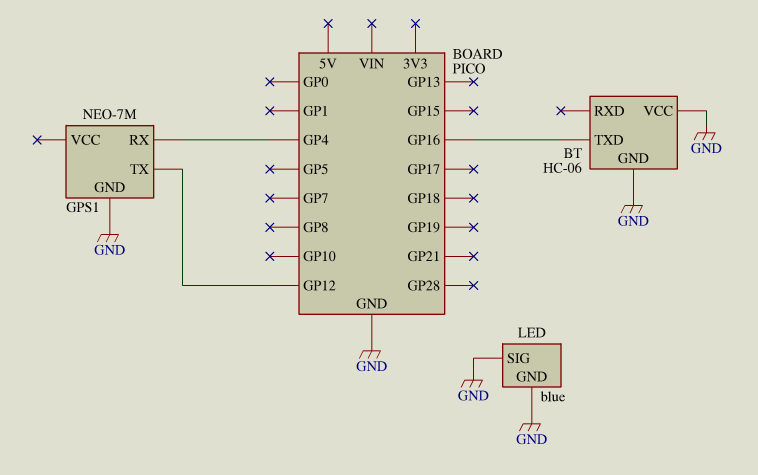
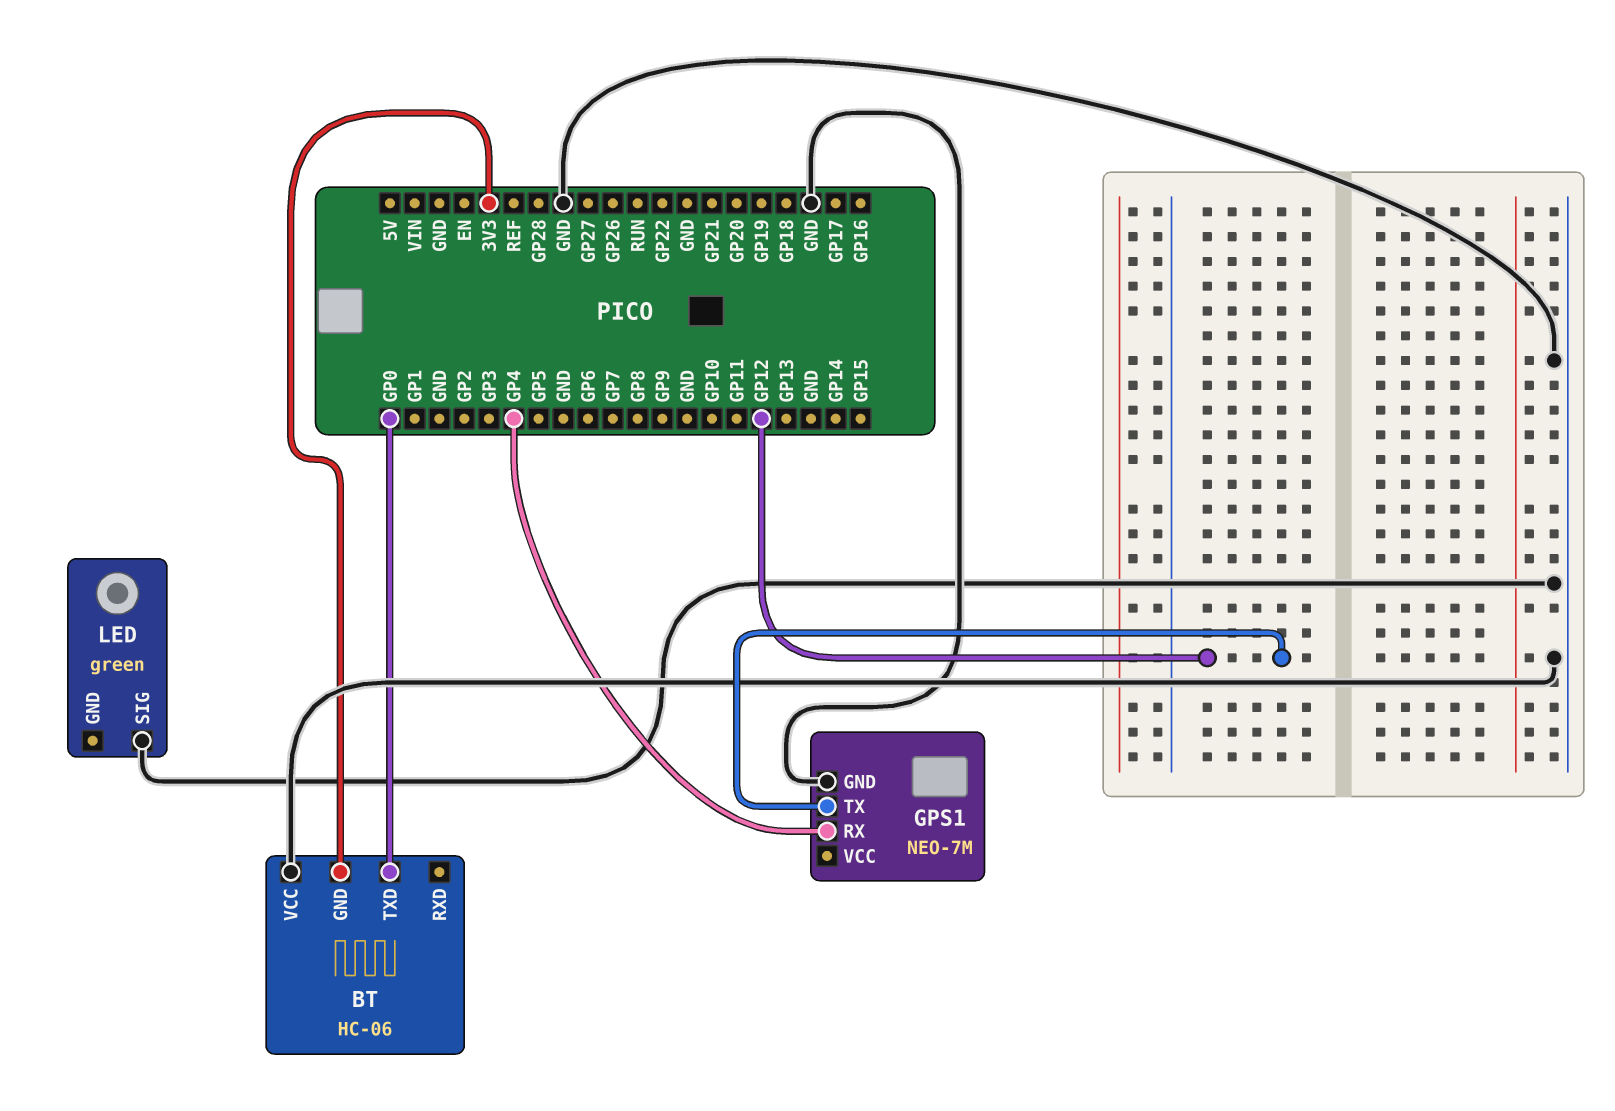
BT pin GND: GND -> 3V3
BT pin TXD: GP16 -> GP0
LED: blue -> green
LED pin GND: GND -> none

